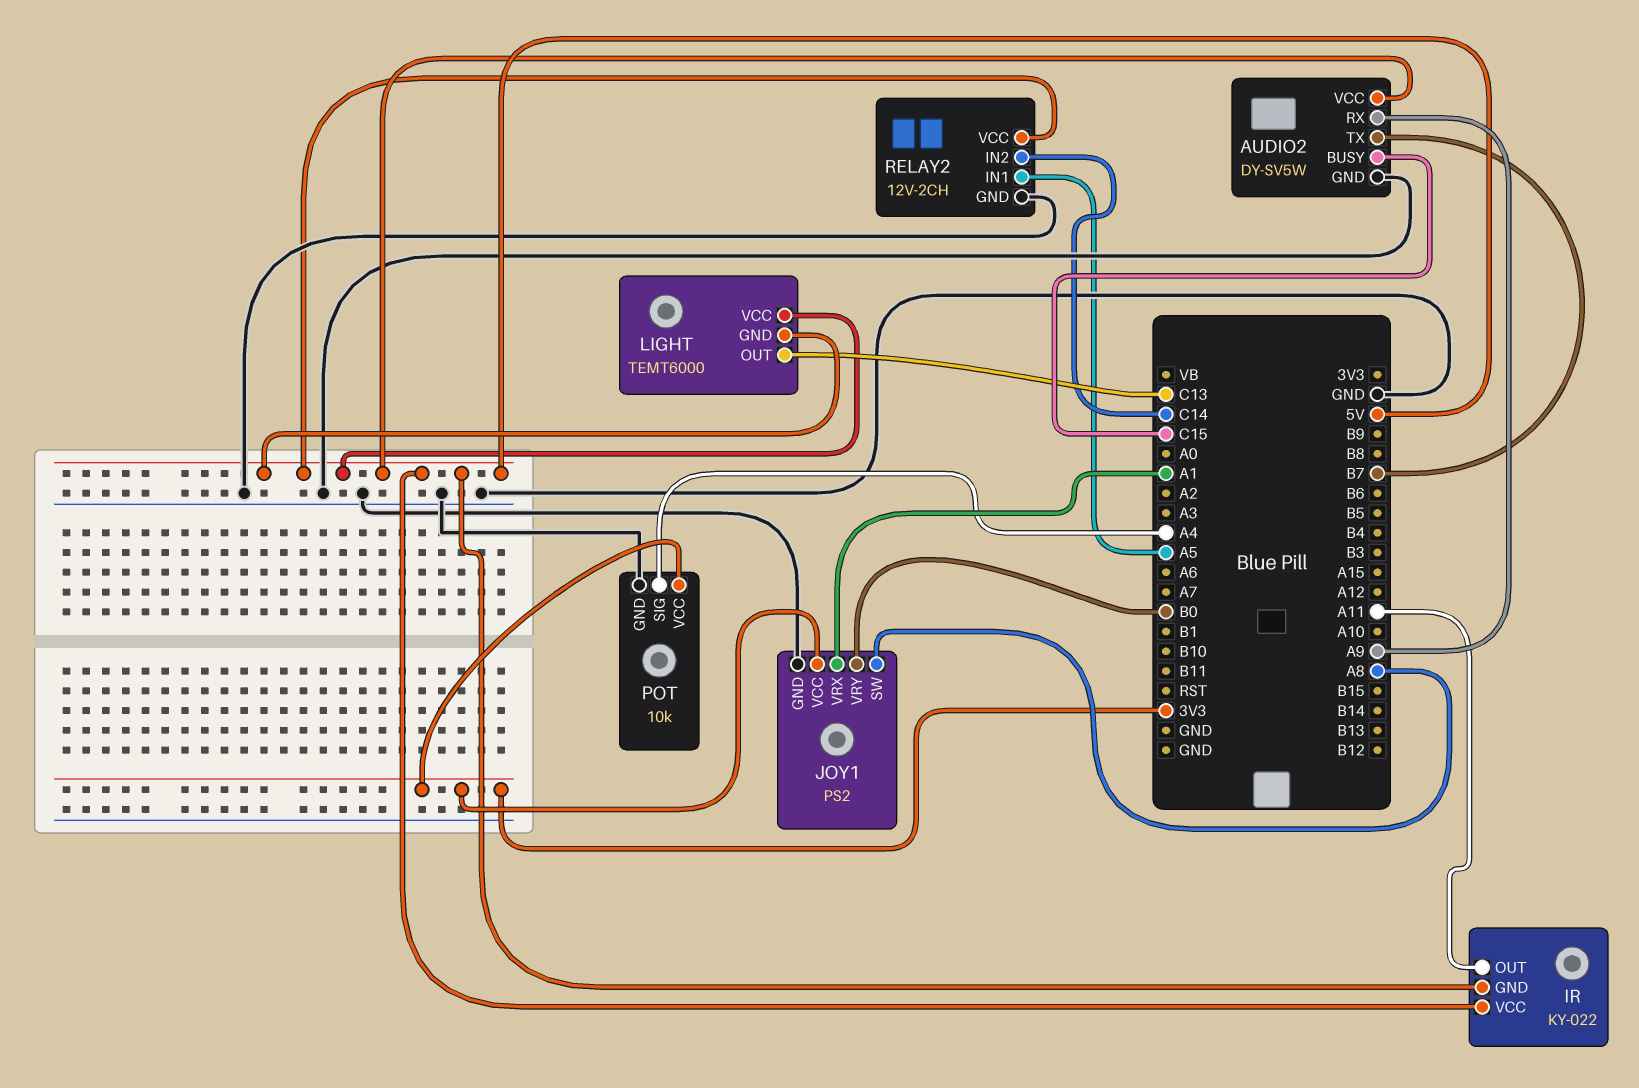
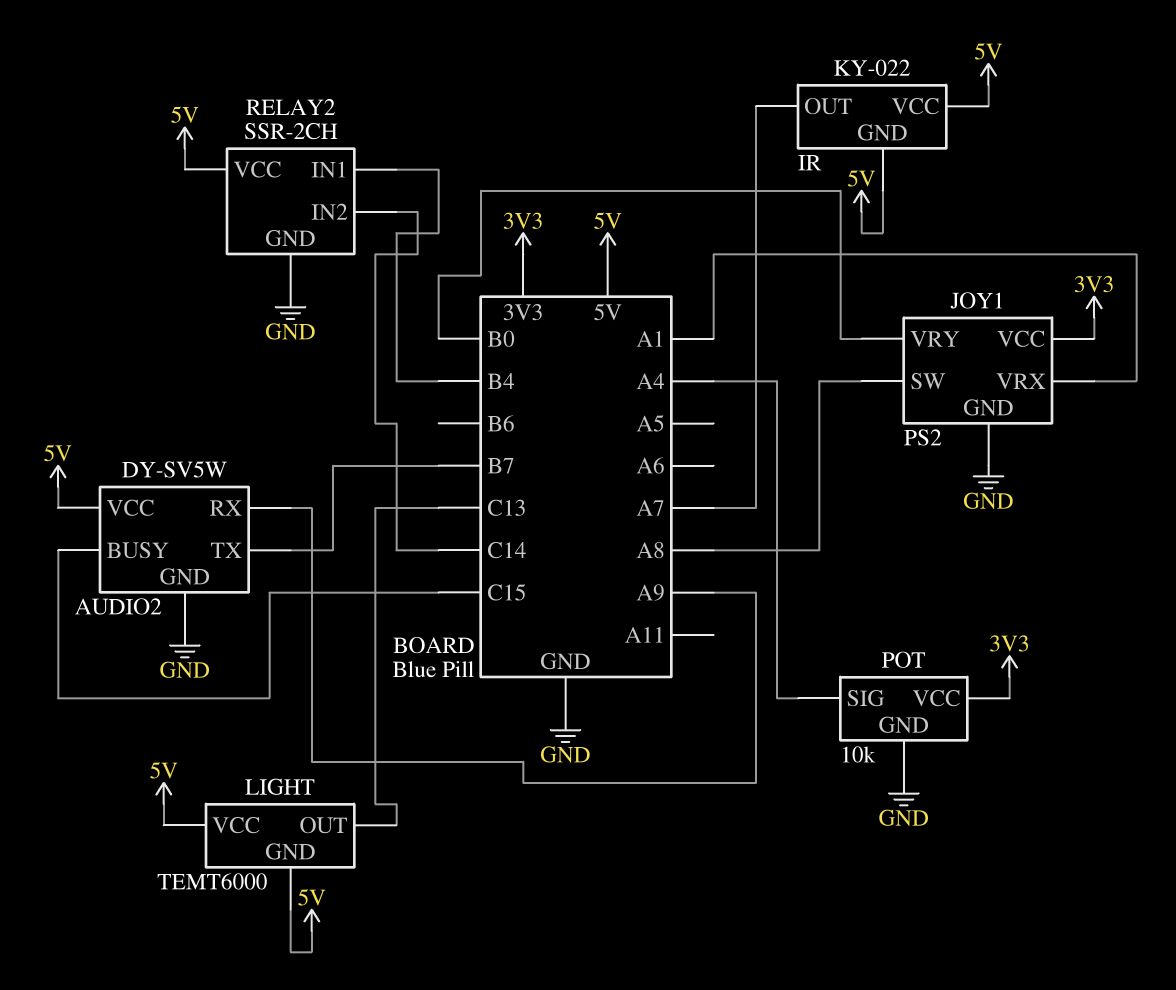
IR pin OUT: A11 -> A7
RELAY2: 12V-2CH -> SSR-2CH
RELAY2 pin IN1: A5 -> B4

